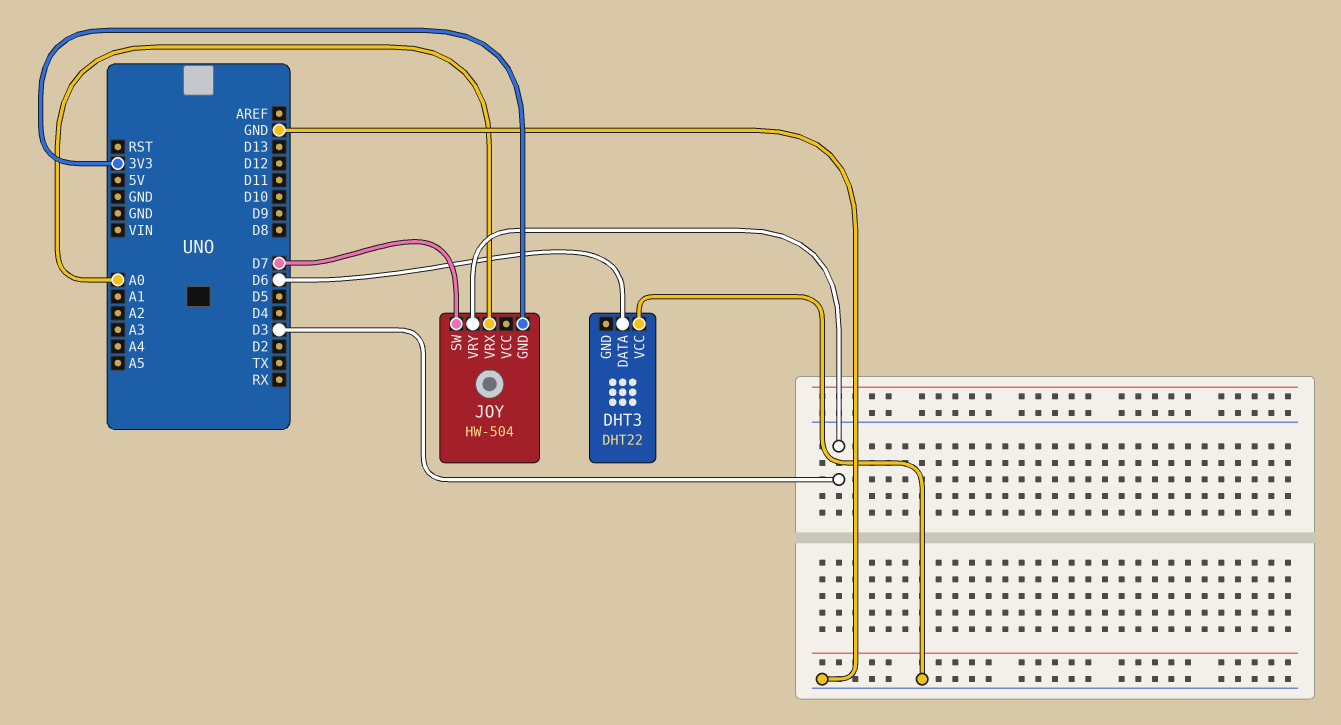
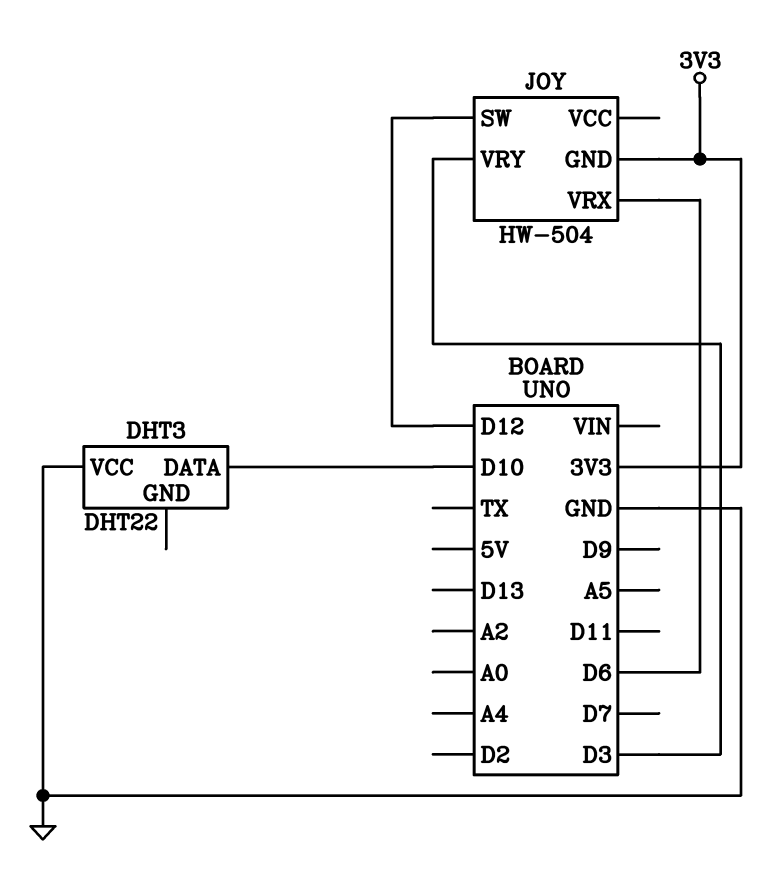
DHT3 pin DATA: D6 -> D10
JOY pin SW: D7 -> D12
JOY pin VRX: A0 -> D6

